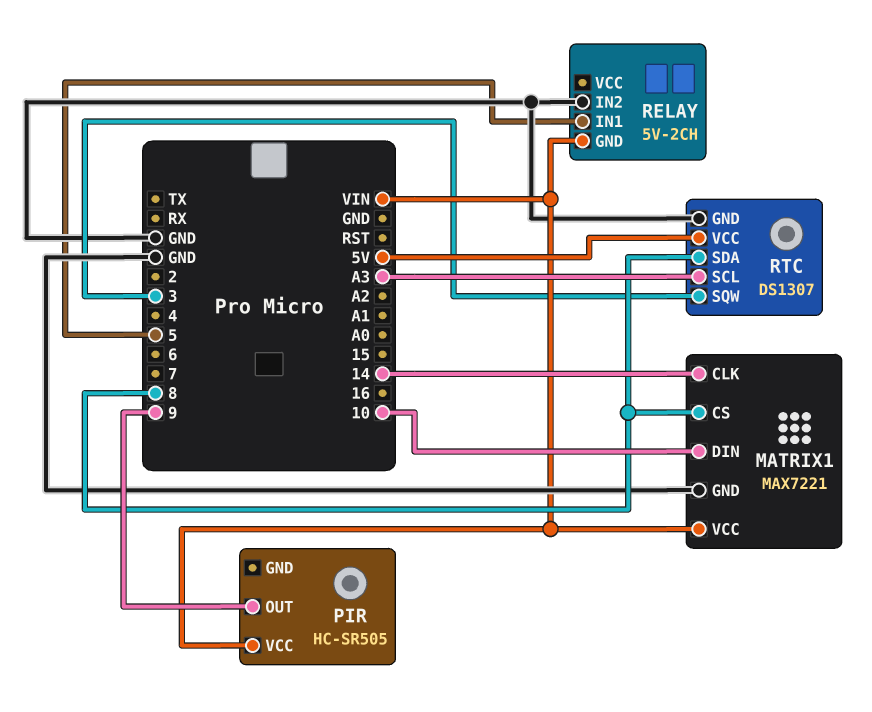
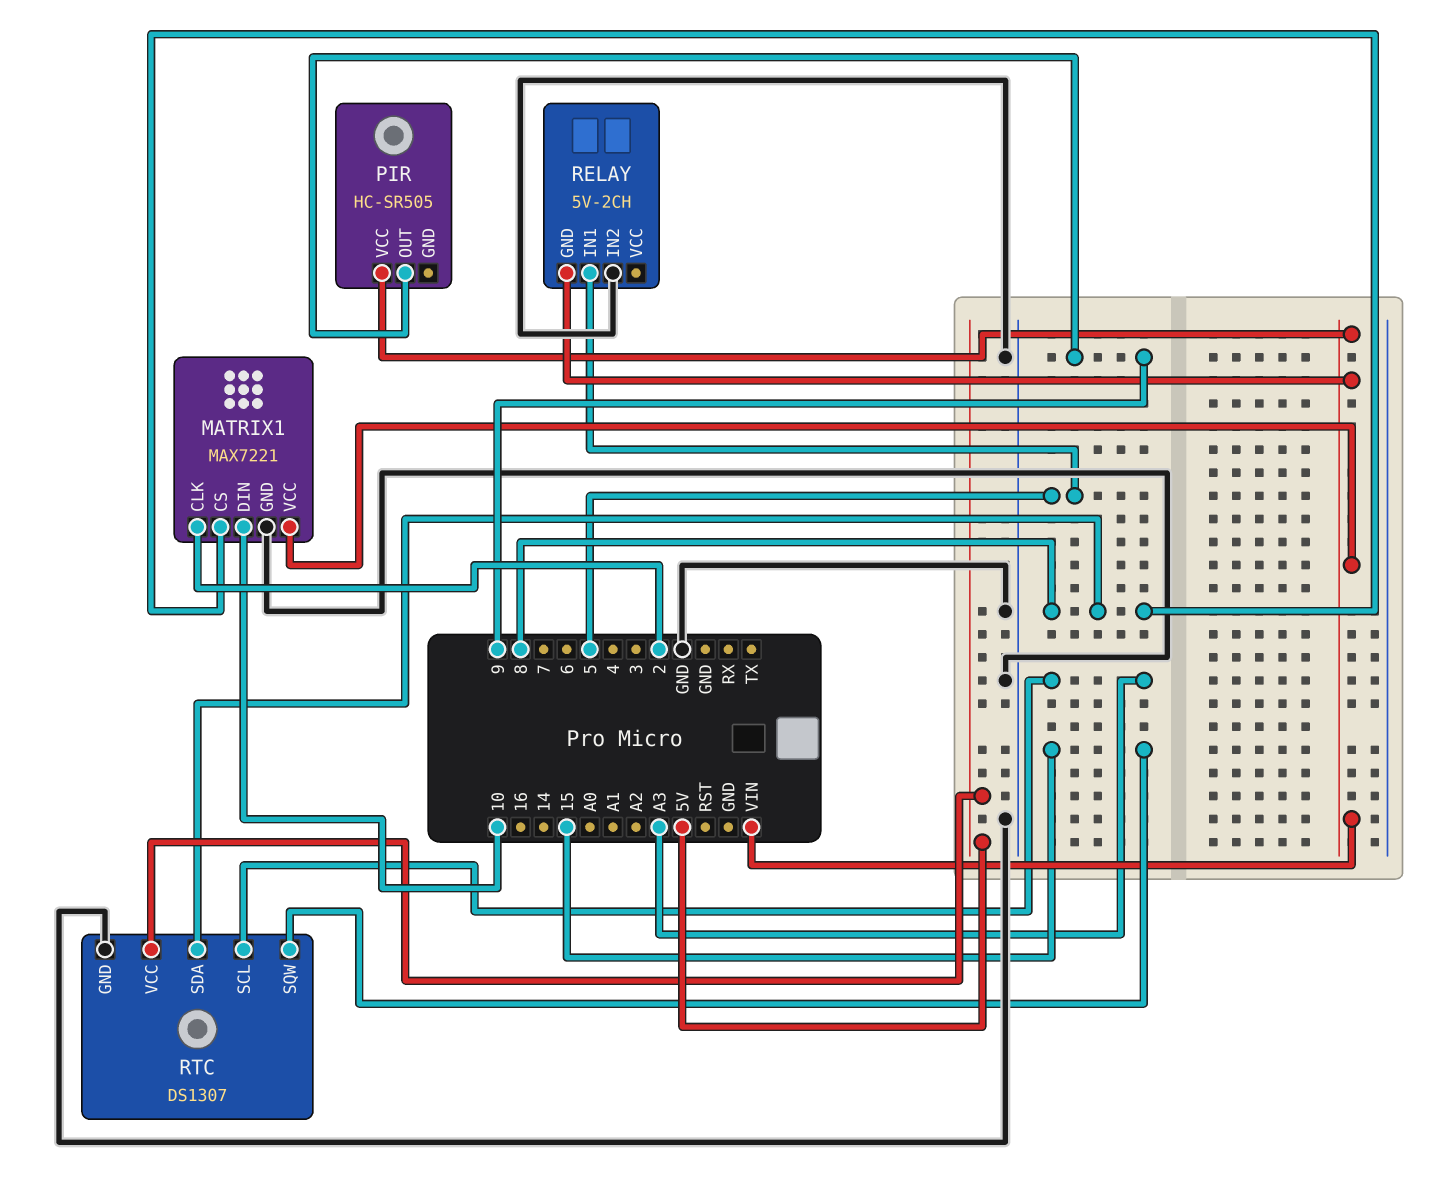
MATRIX1 pin CLK: 14 -> 2
RTC pin SQW: 3 -> 15

